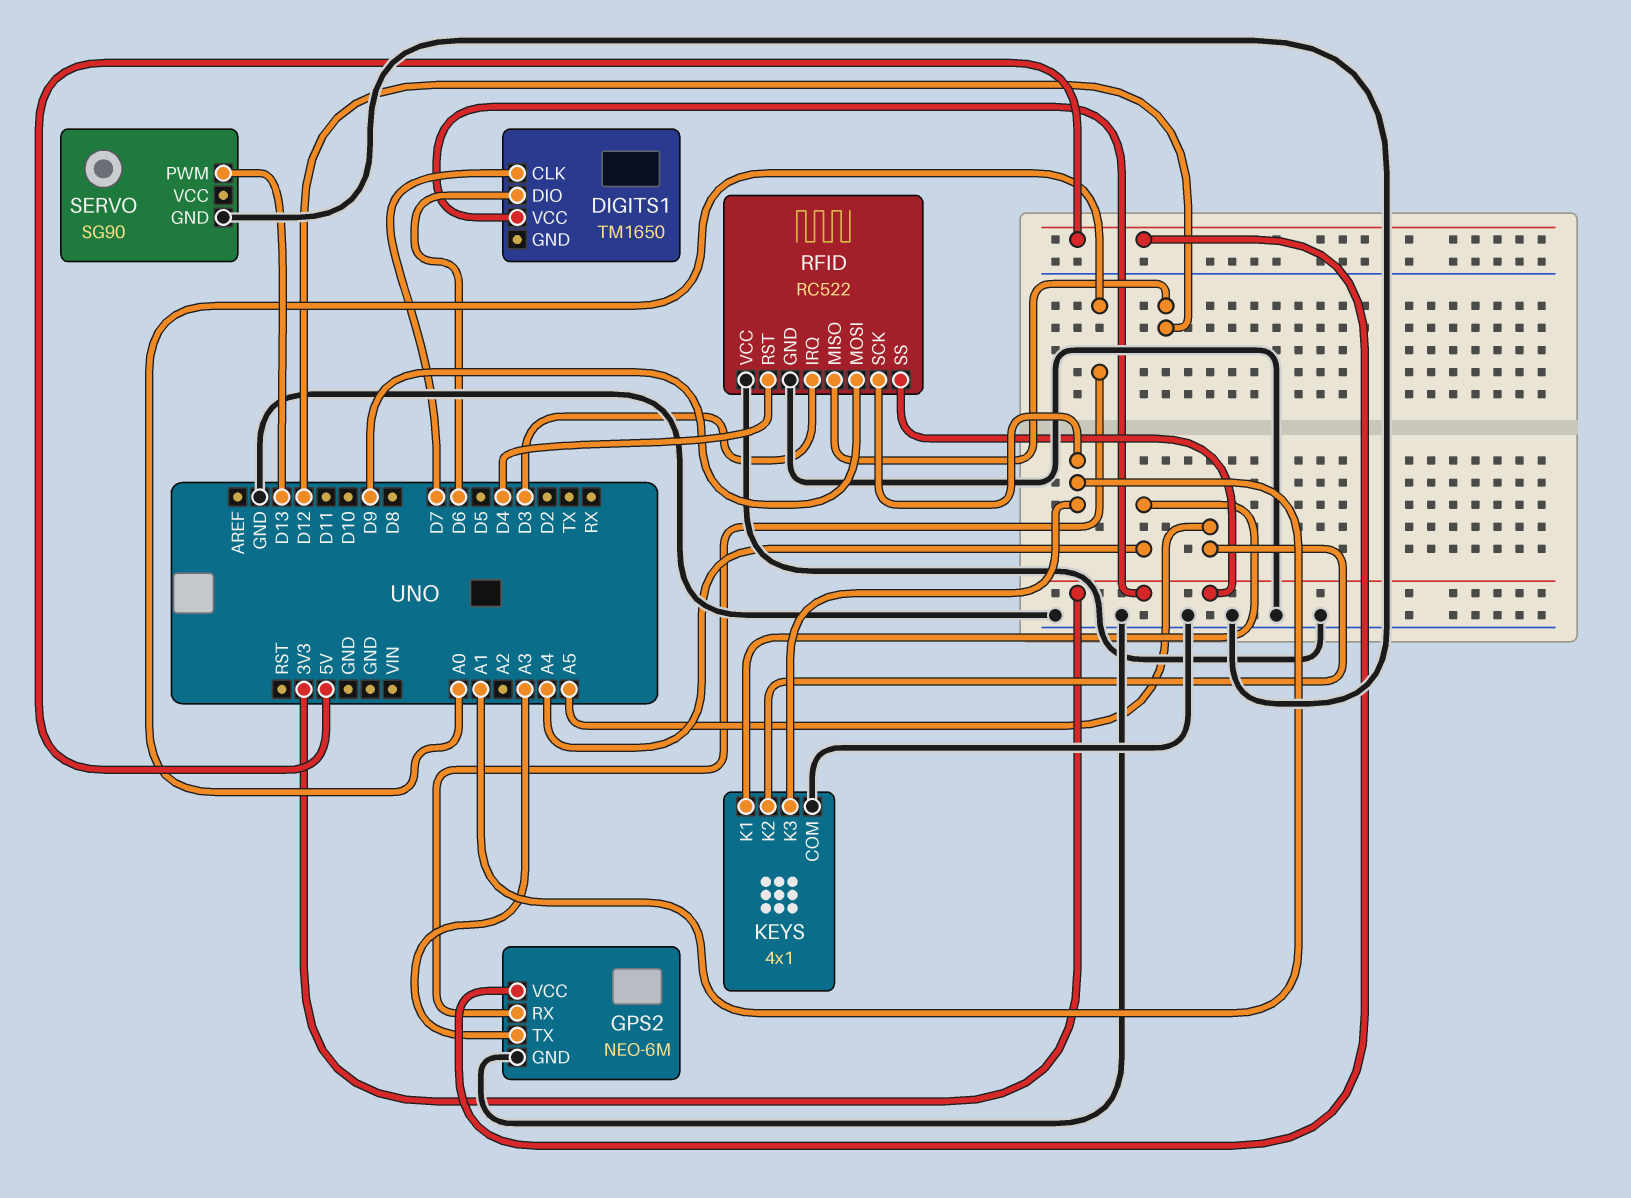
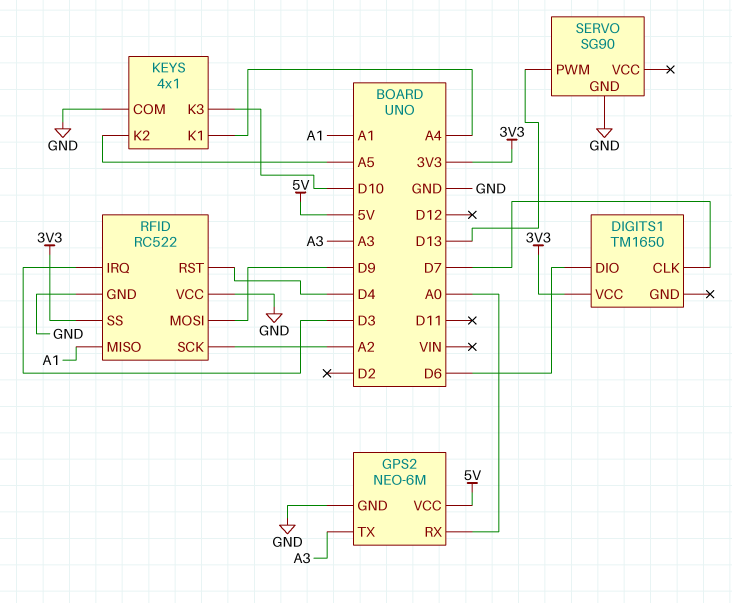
KEYS pin K3: A1 -> D10
RFID pin MISO: D12 -> A1
RFID pin SCK: A1 -> A2

